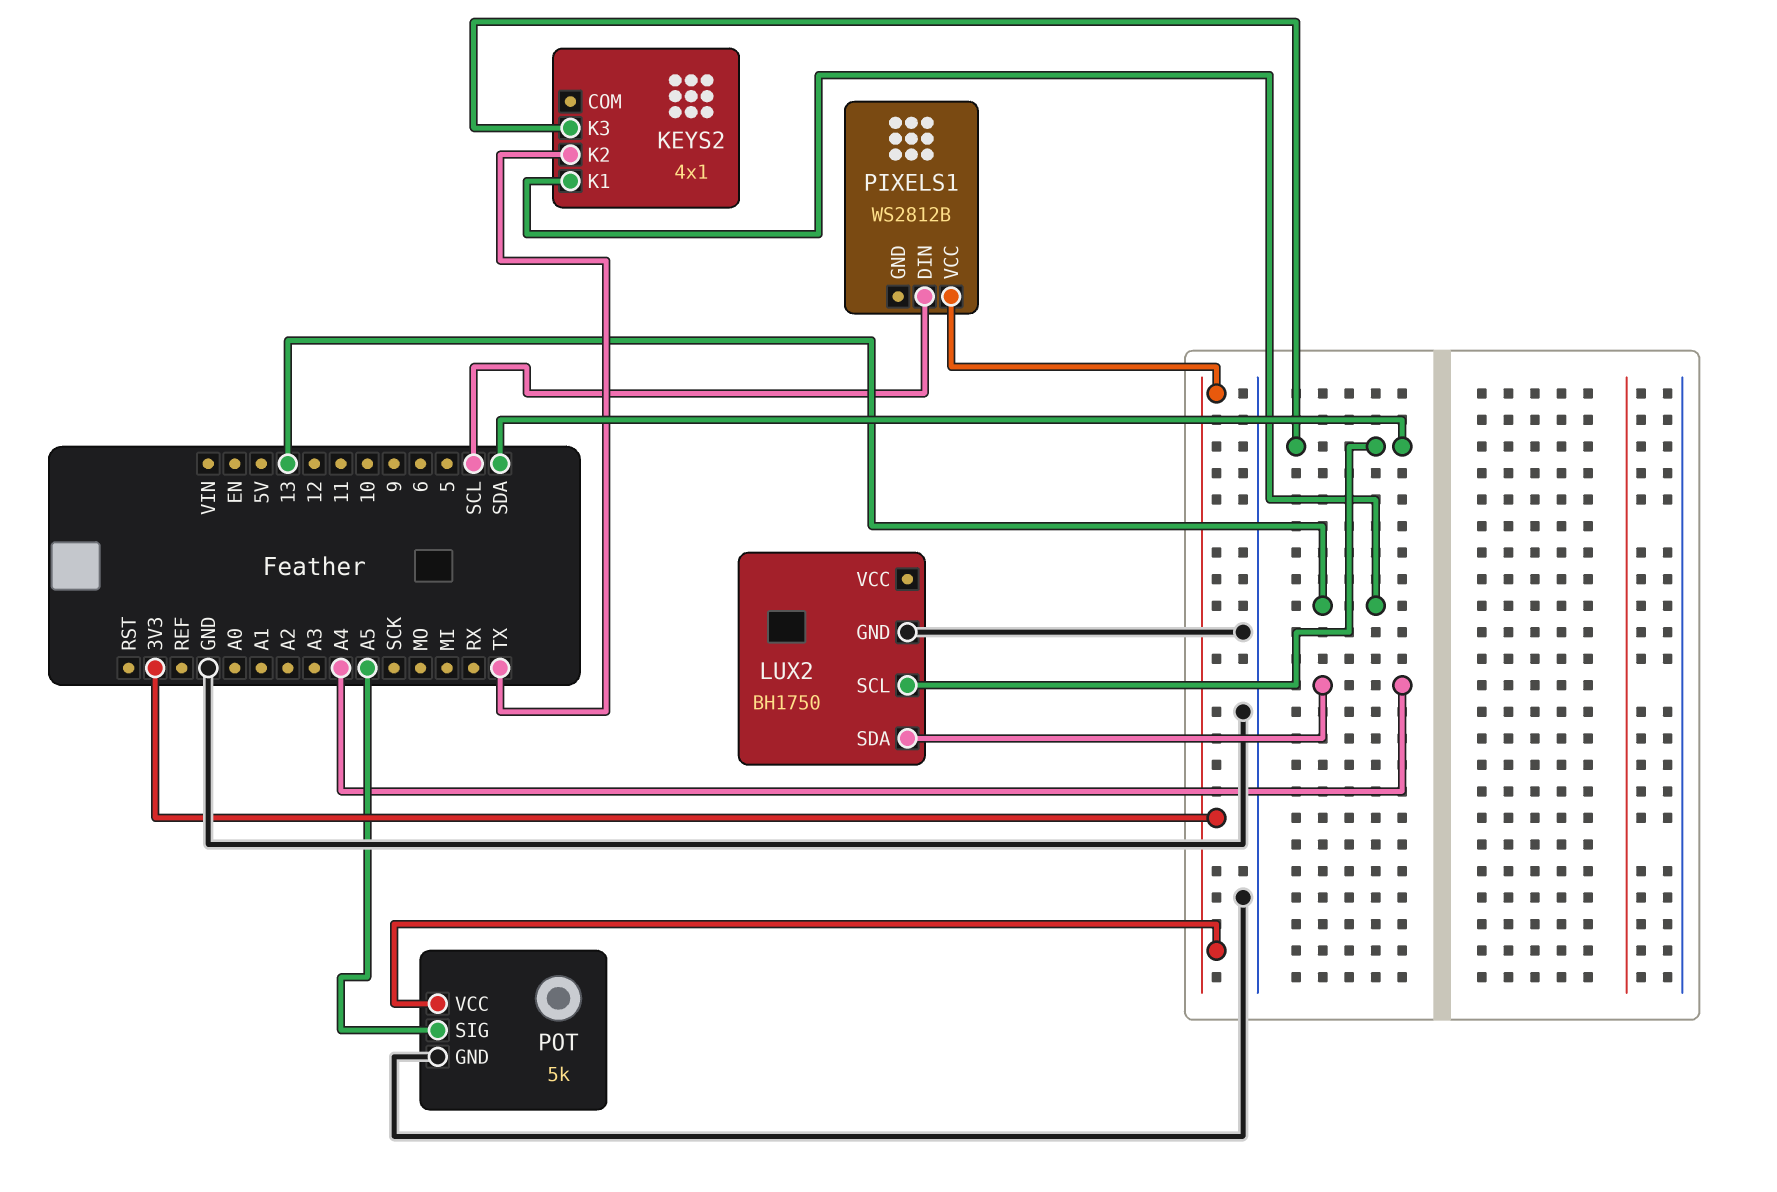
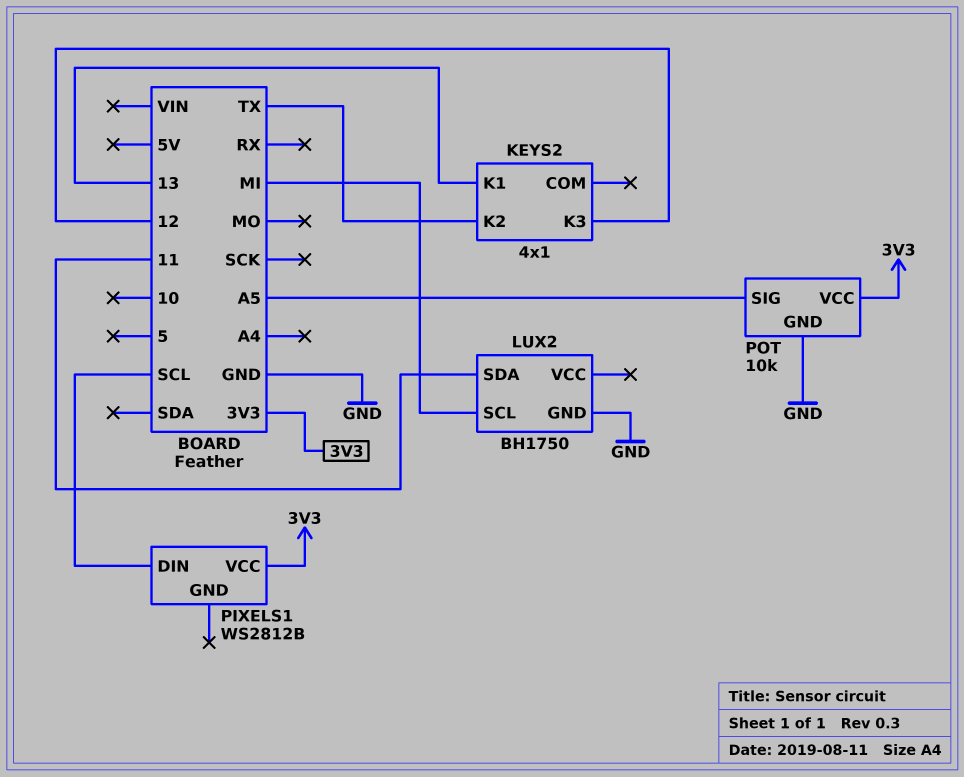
KEYS2 pin K3: SDA -> 12
LUX2 pin SCL: SDA -> MI
LUX2 pin SDA: A4 -> 11
POT: 5k -> 10k

